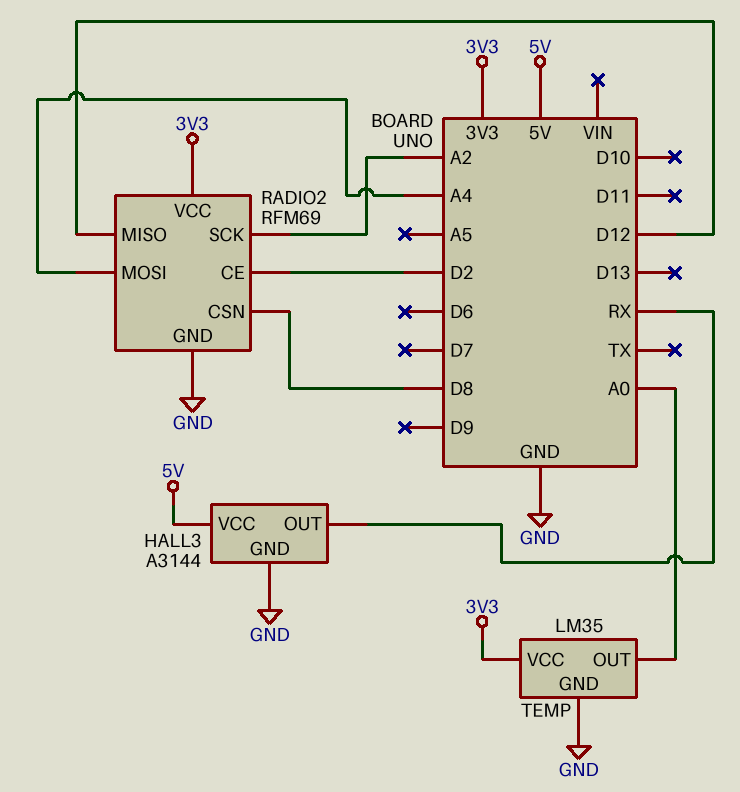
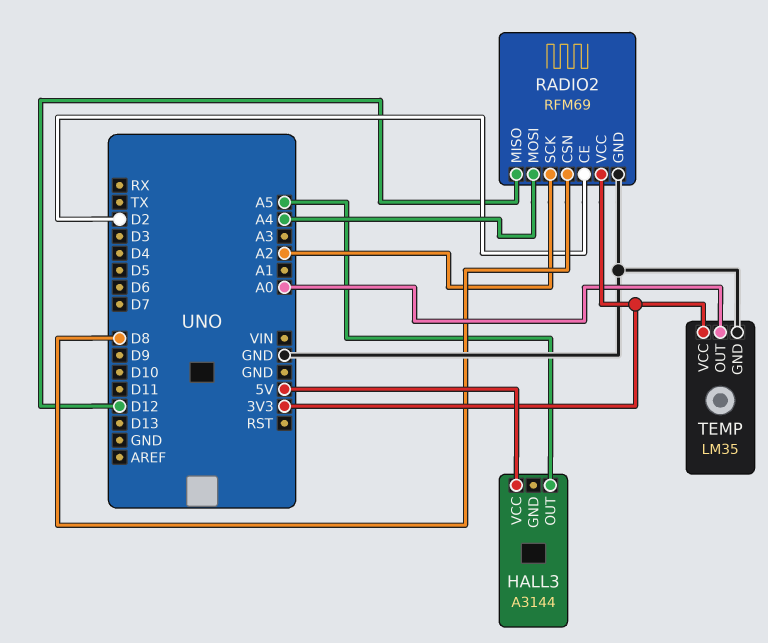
HALL3 pin GND: GND -> none
HALL3 pin OUT: RX -> A5

